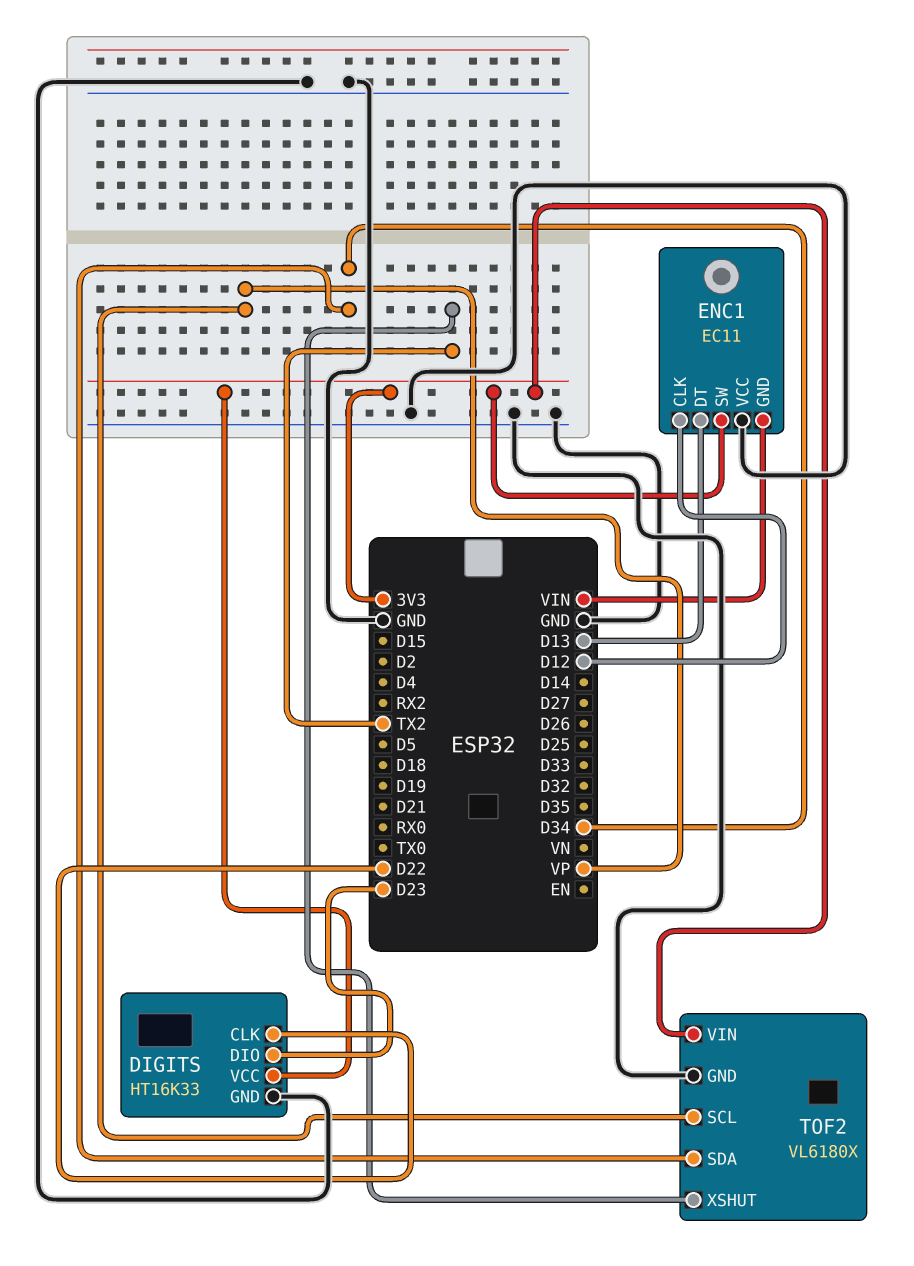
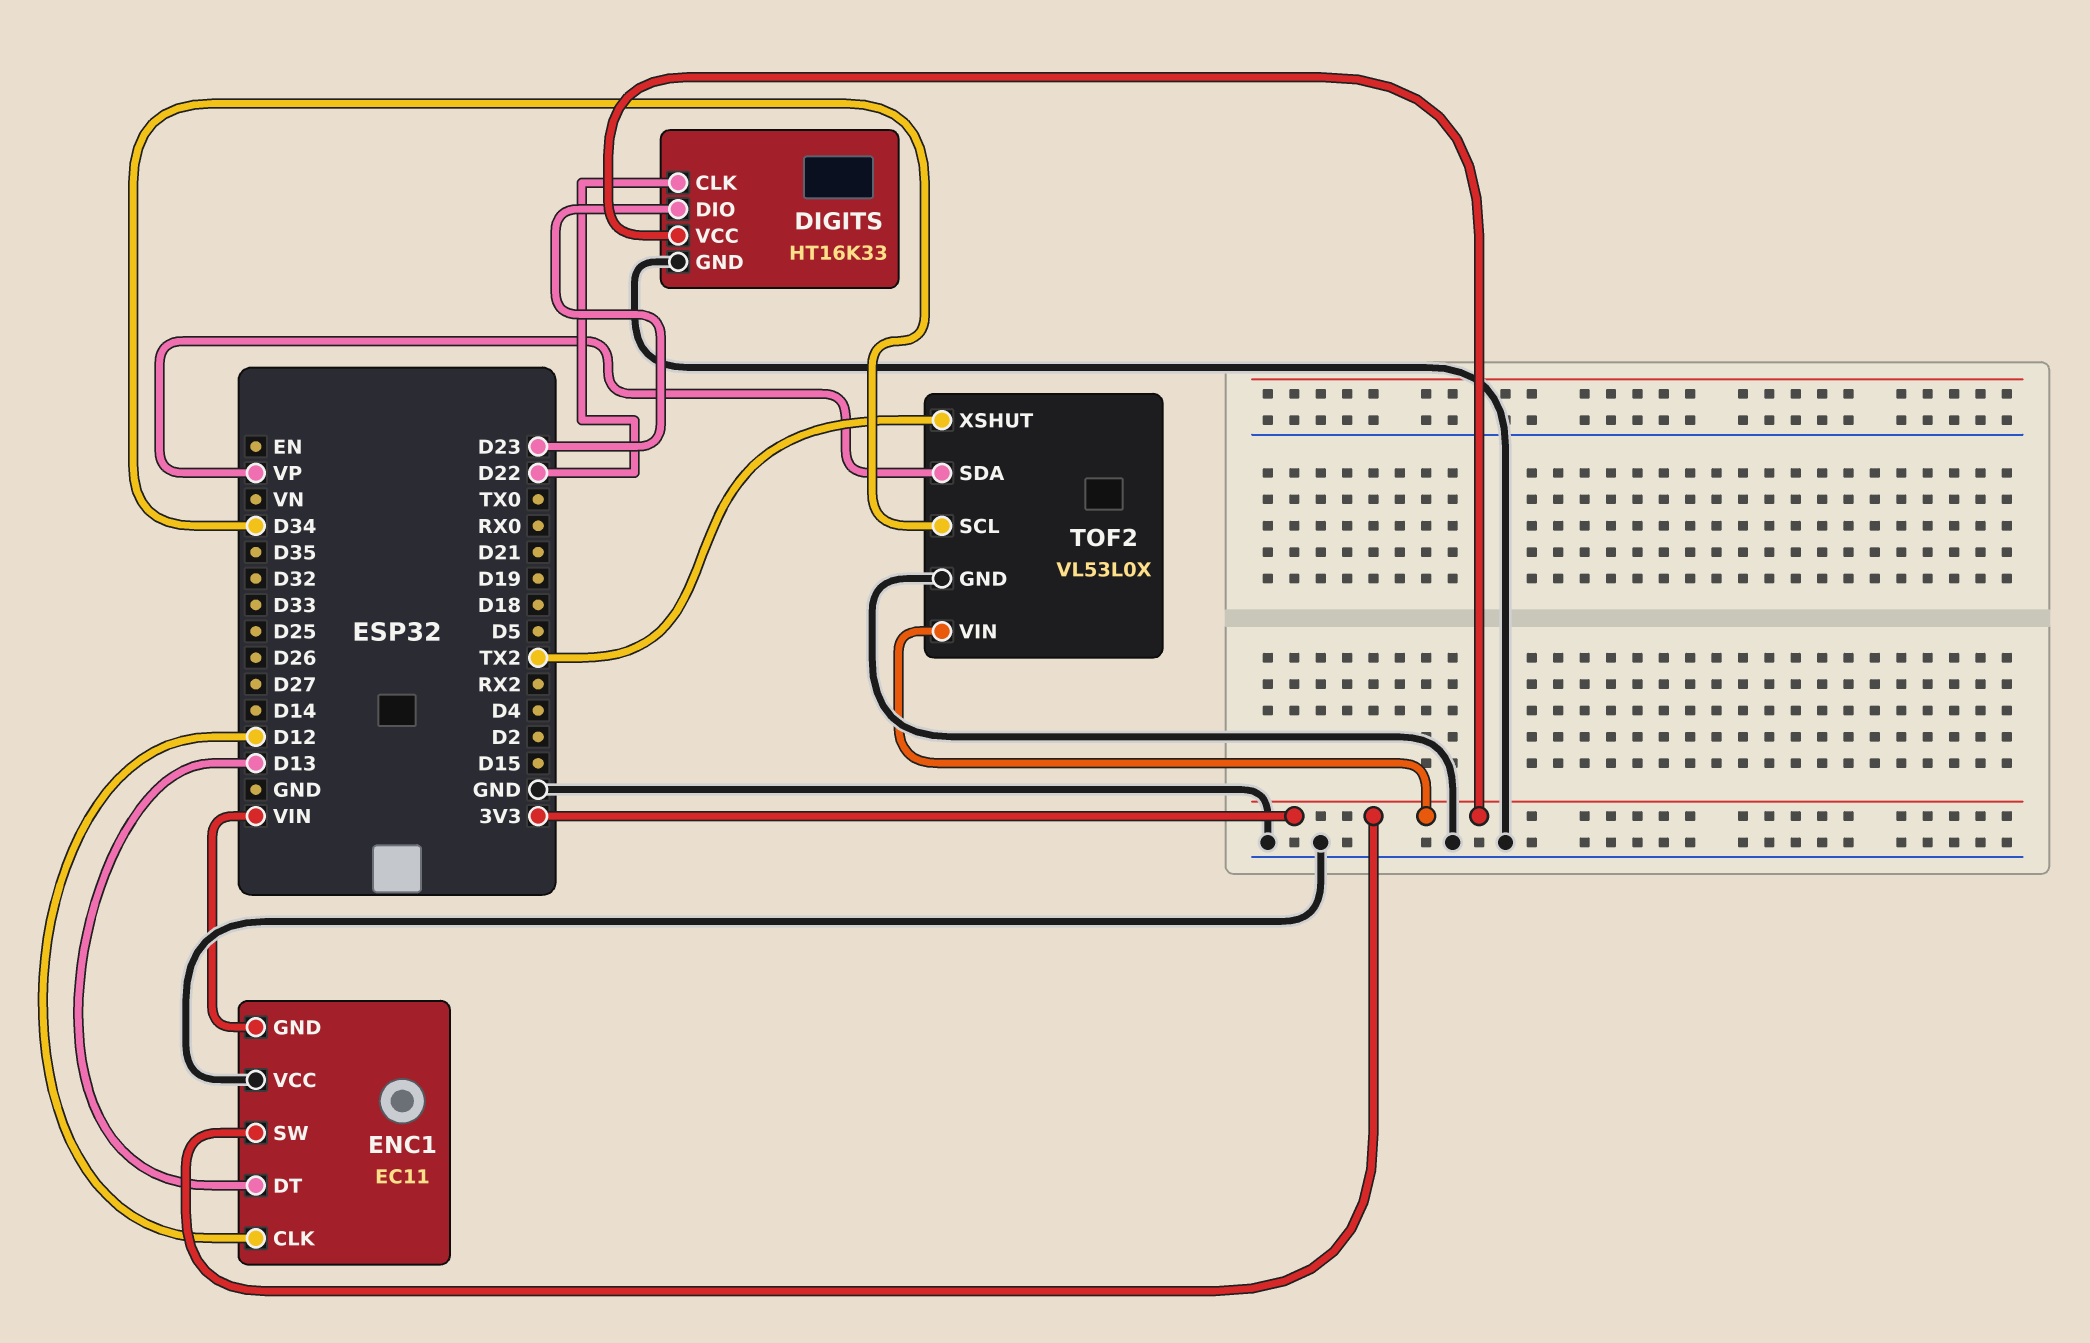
TOF2: VL6180X -> VL53L0X
TOF2 pin SCL: VP -> D34
TOF2 pin SDA: D34 -> VP

